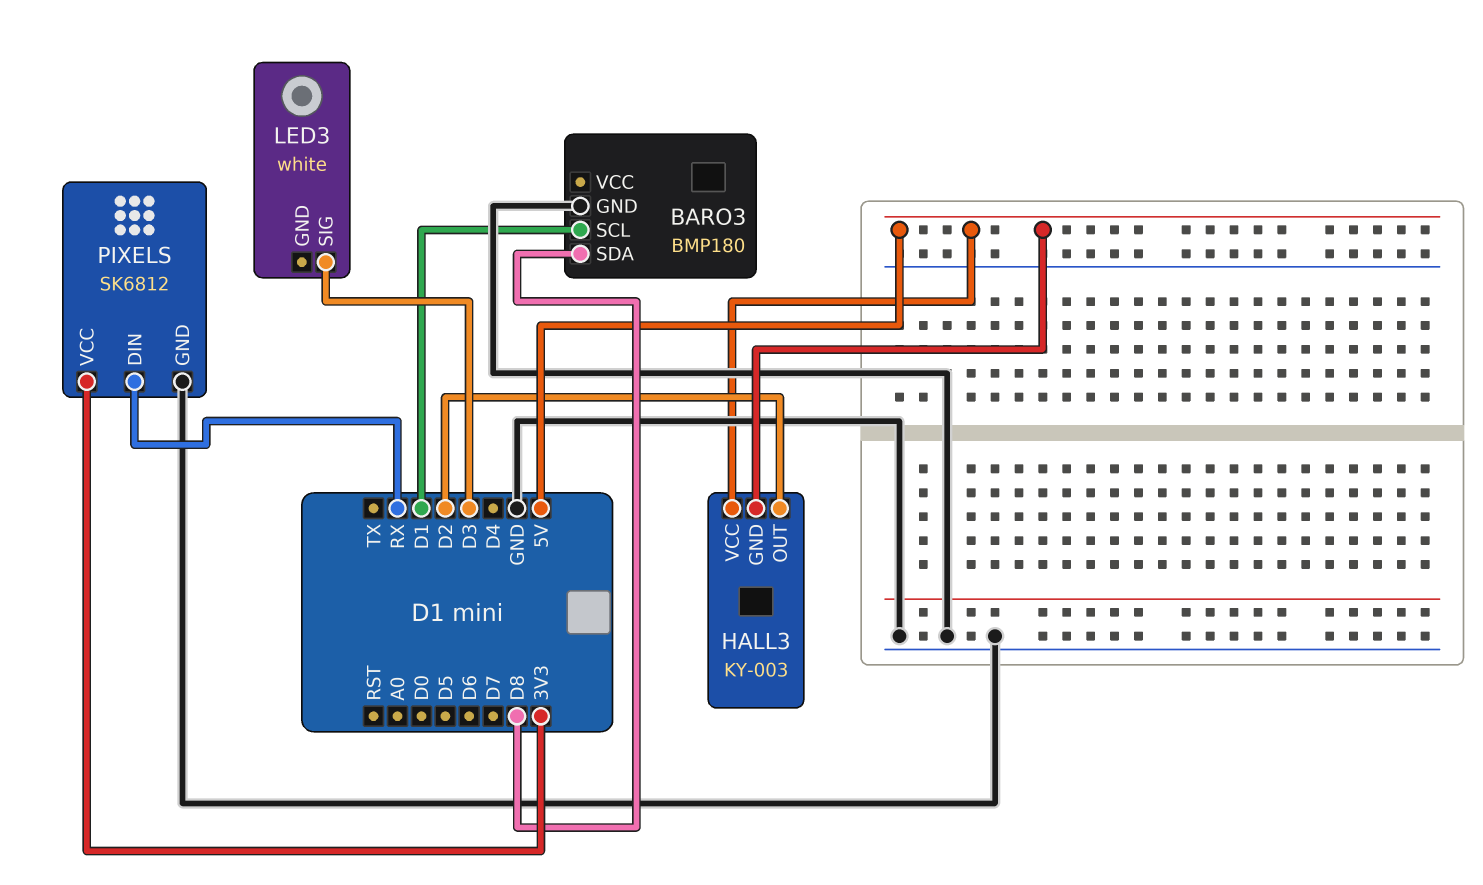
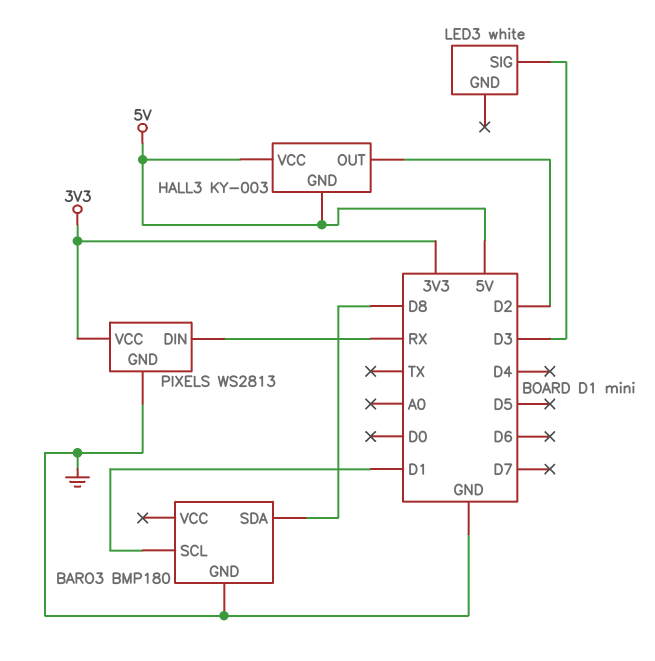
PIXELS: SK6812 -> WS2813

